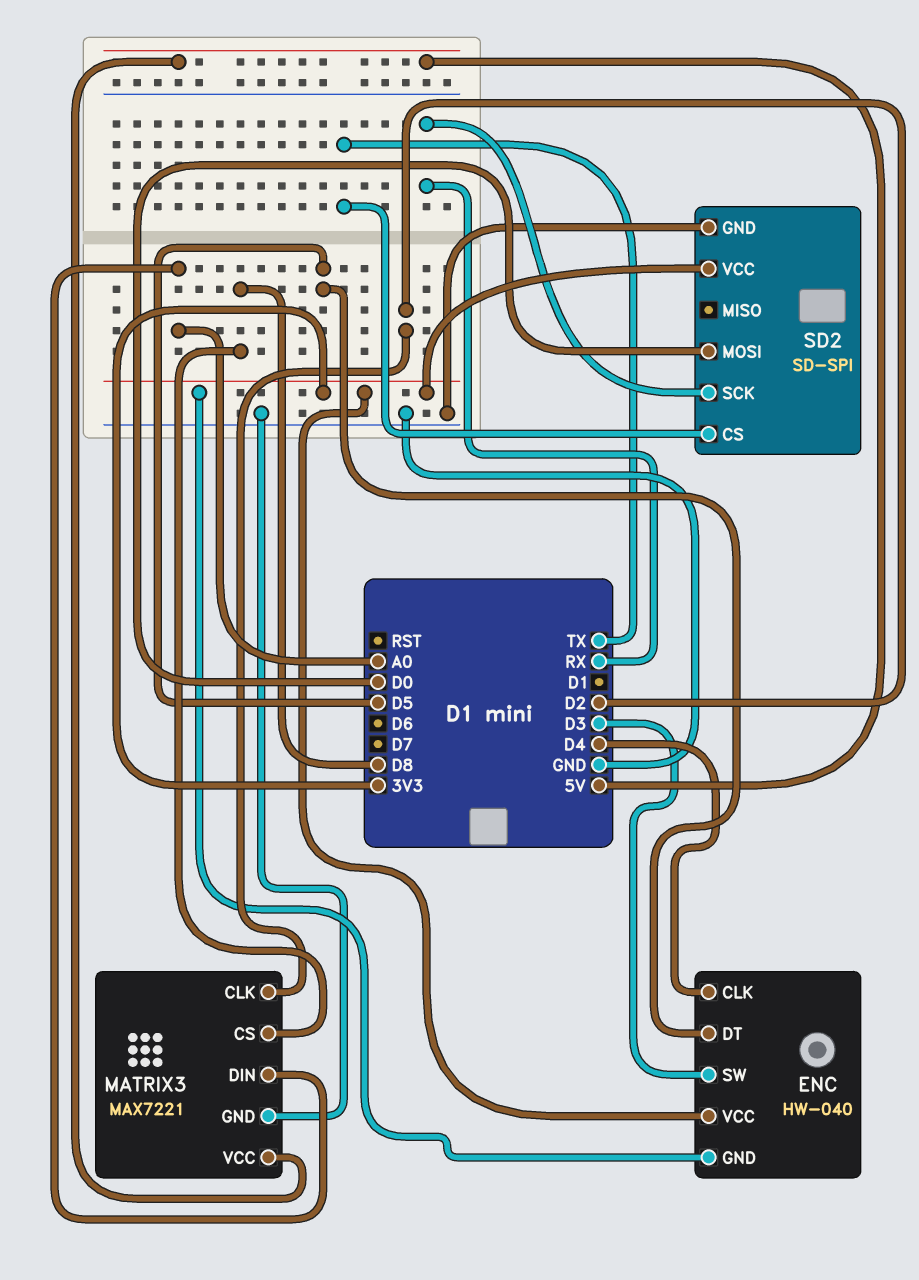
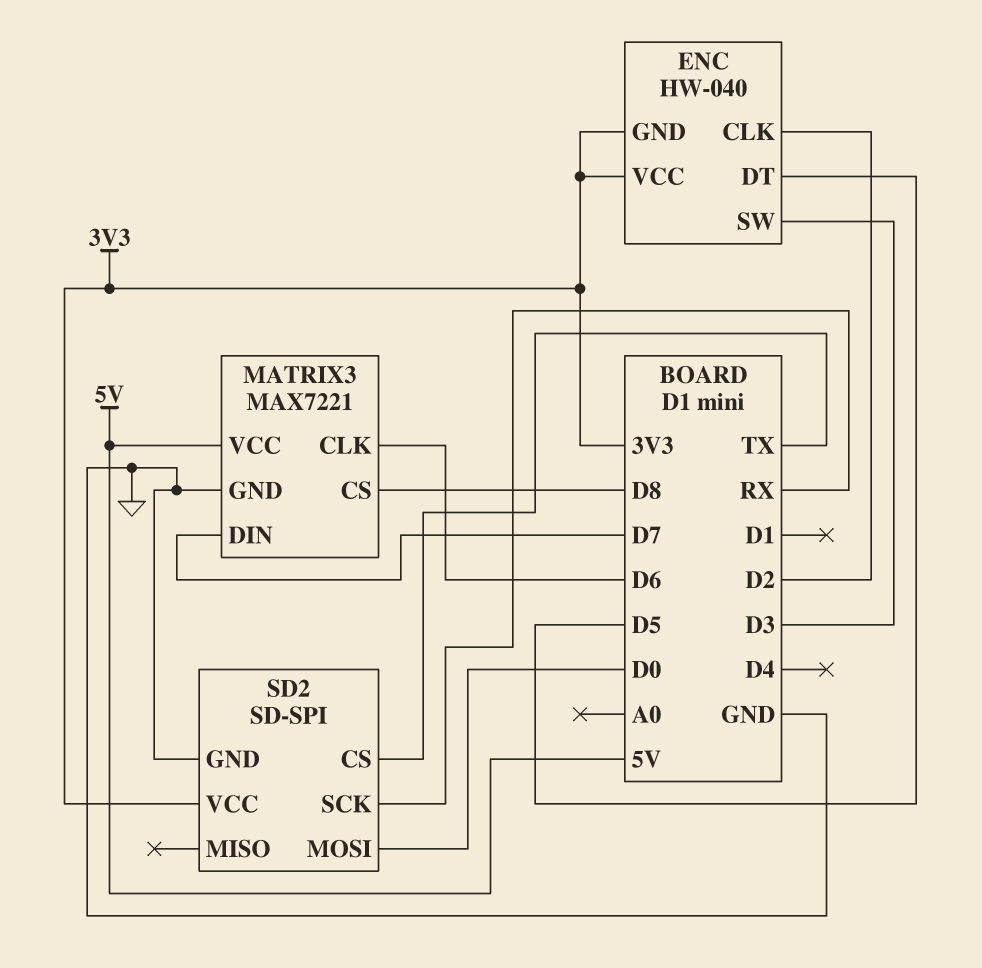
ENC pin CLK: D4 -> D2
MATRIX3 pin CLK: D2 -> D6
MATRIX3 pin DIN: A0 -> D7

